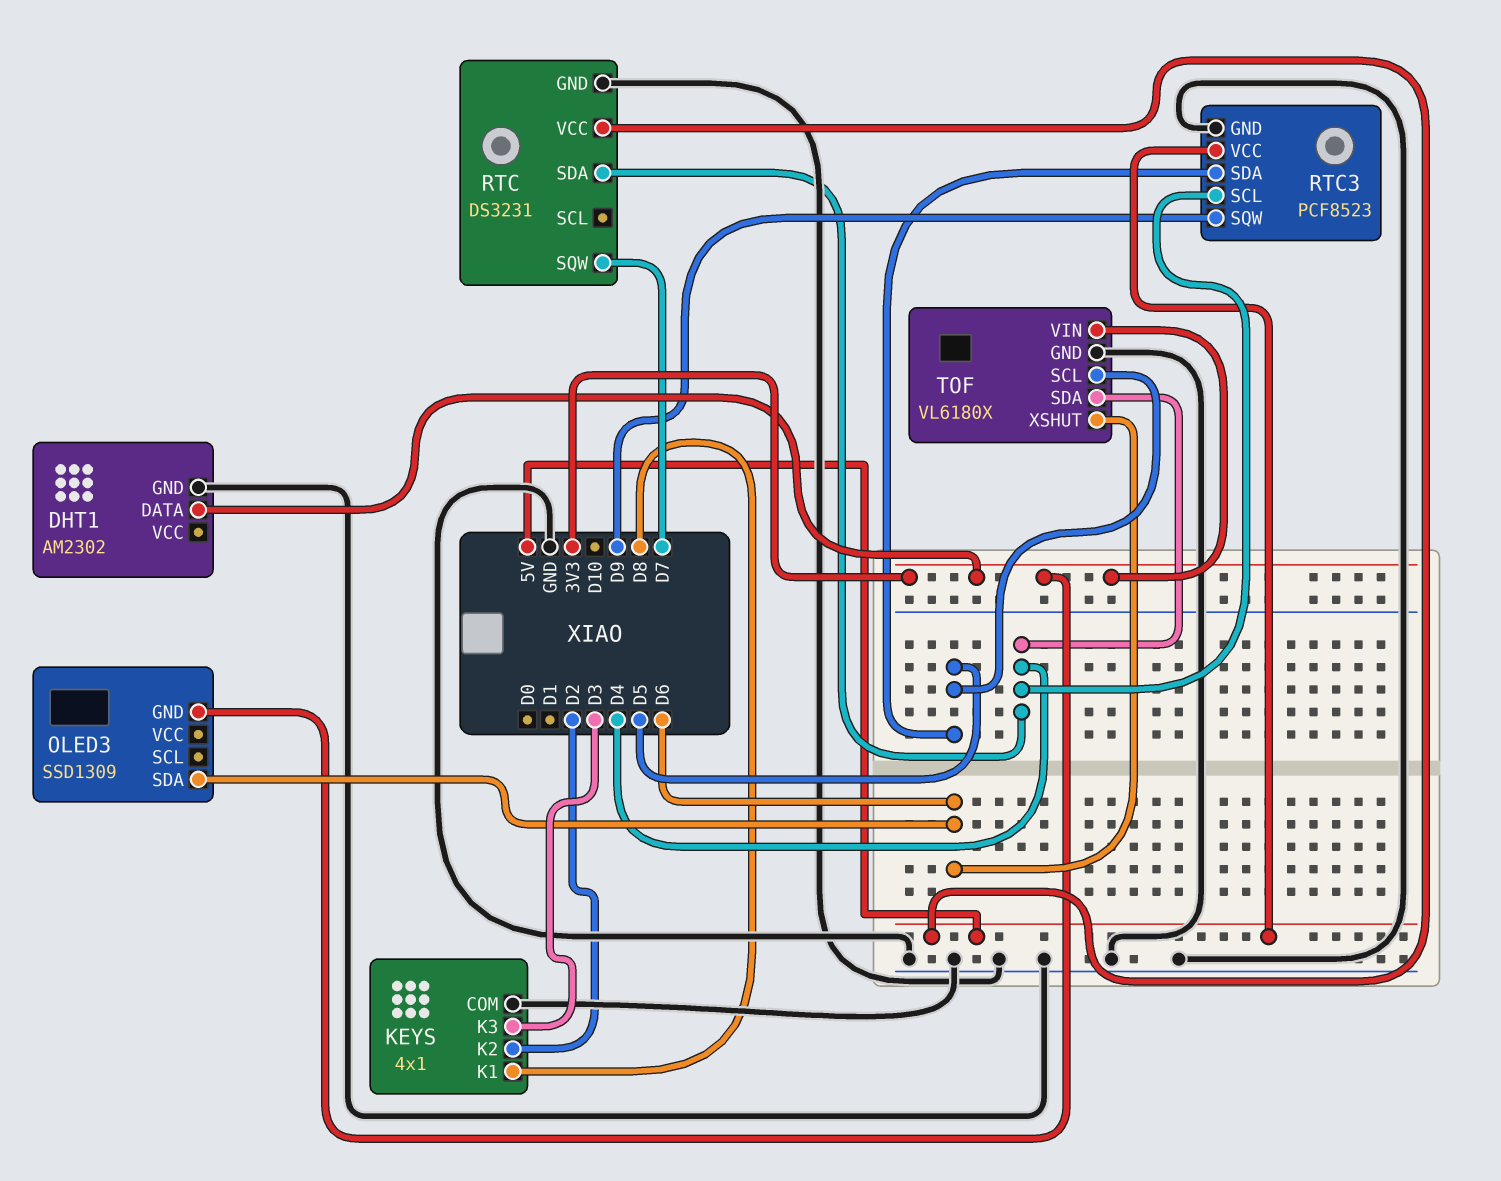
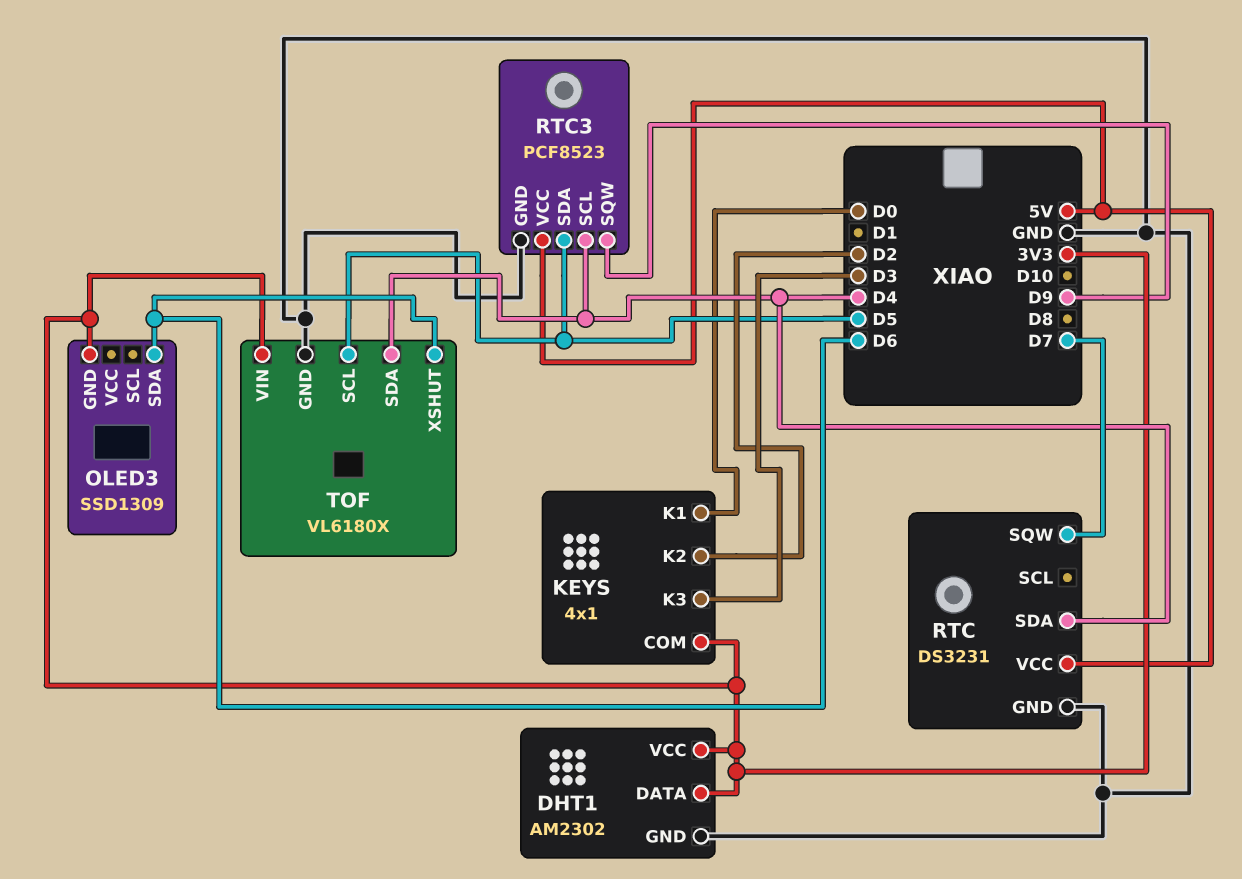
DHT1 pin VCC: none -> 3V3
KEYS pin COM: GND -> 3V3
KEYS pin K1: D8 -> D0

